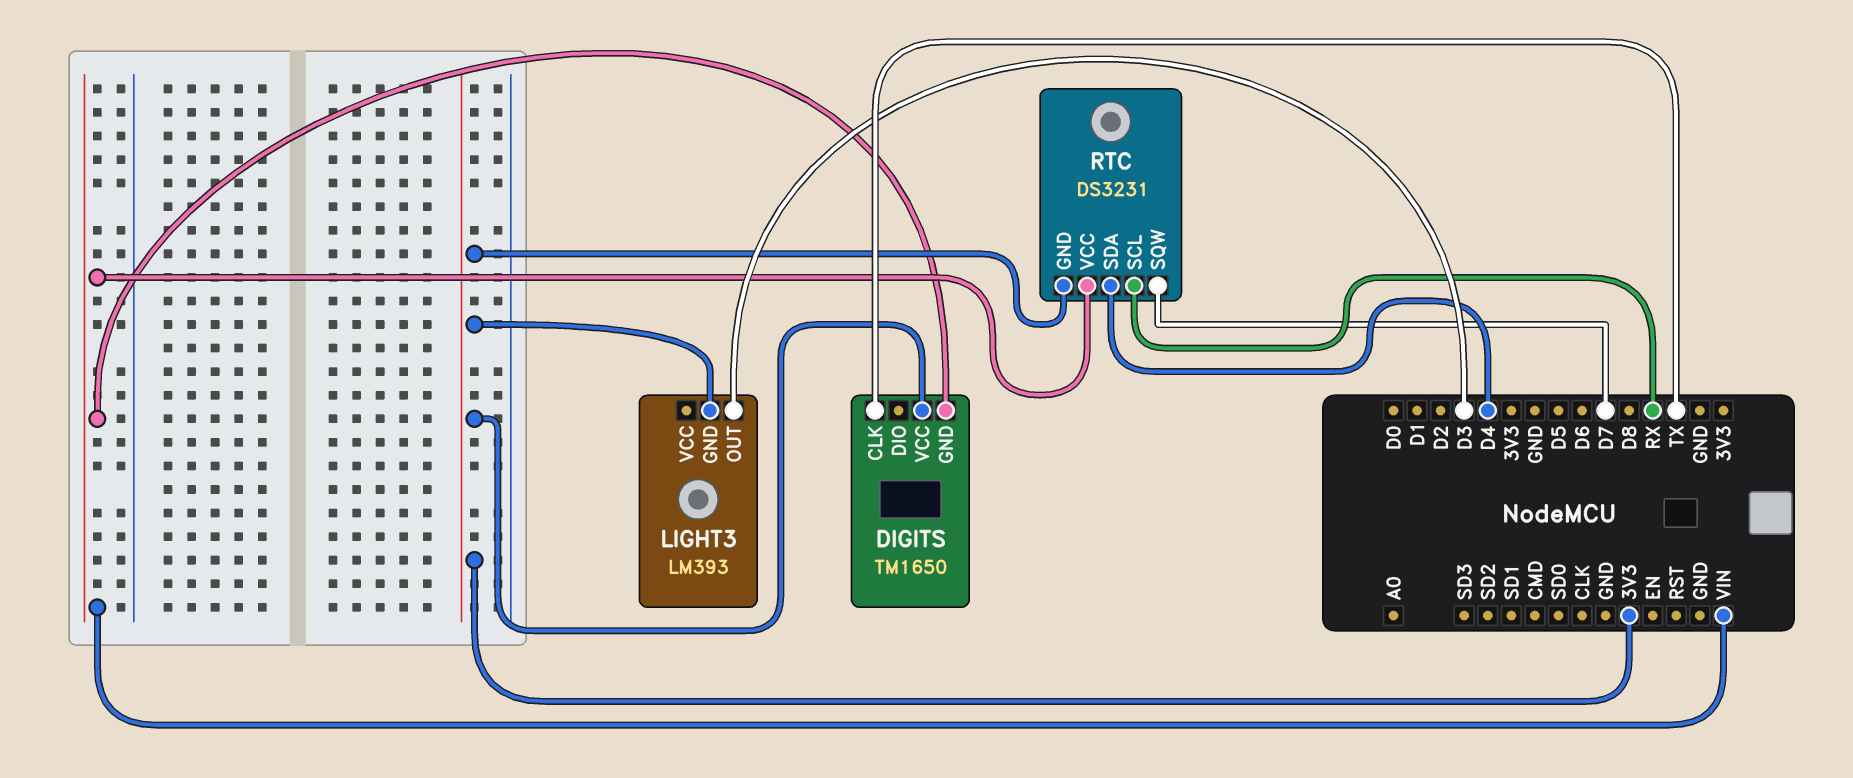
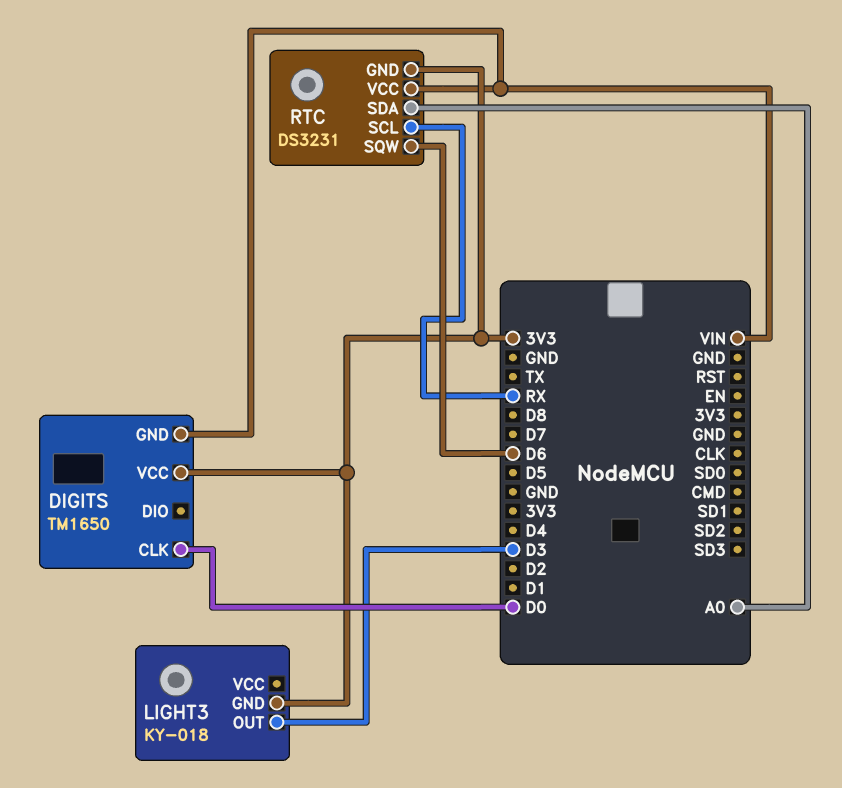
DIGITS pin CLK: TX -> D0
LIGHT3: LM393 -> KY-018
RTC pin SDA: D4 -> A0
RTC pin SQW: D7 -> D6

